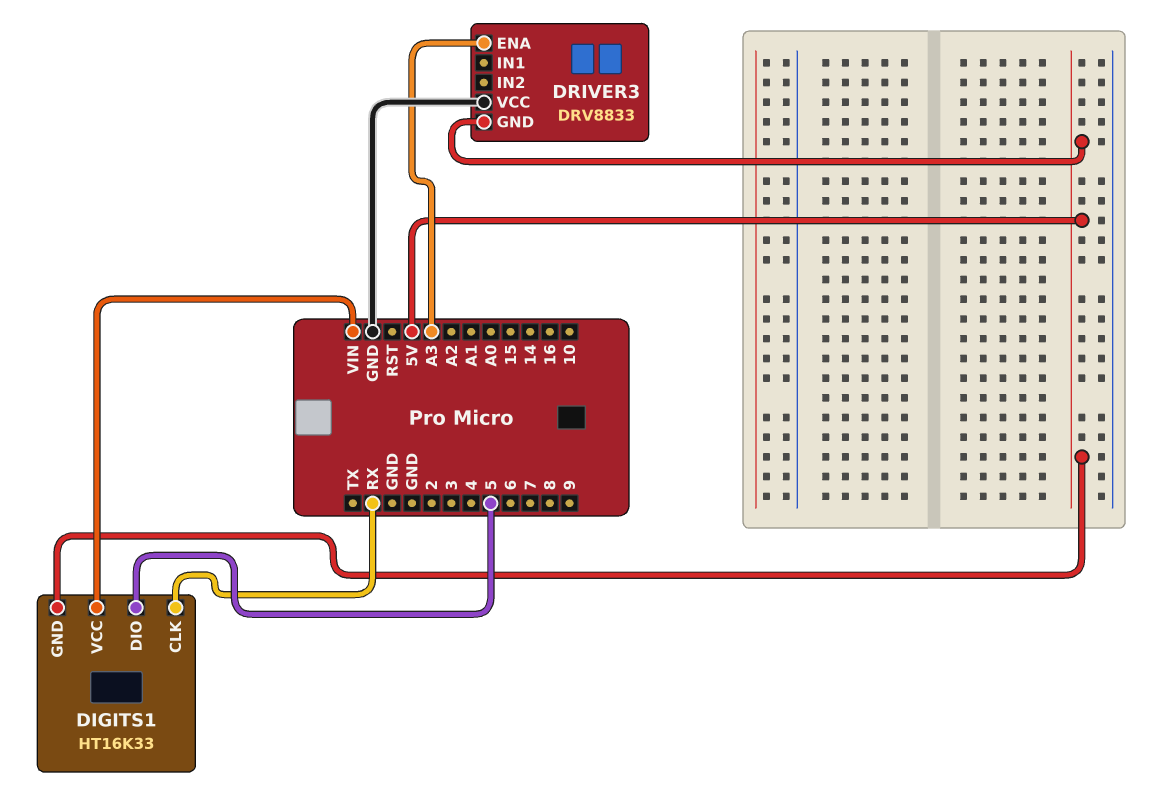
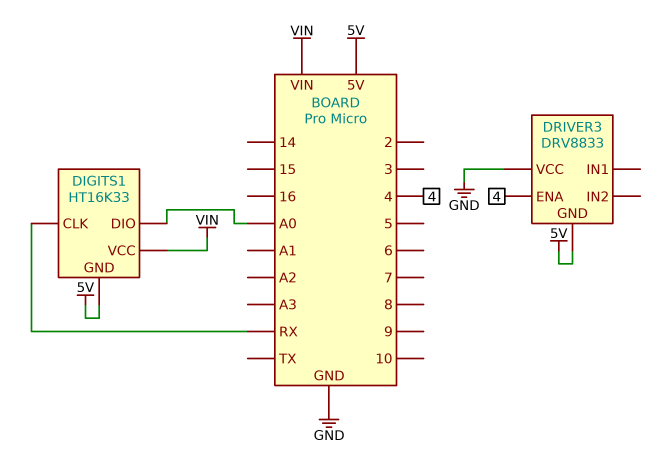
DIGITS1 pin DIO: 5 -> A0
DRIVER3 pin ENA: A3 -> 4

